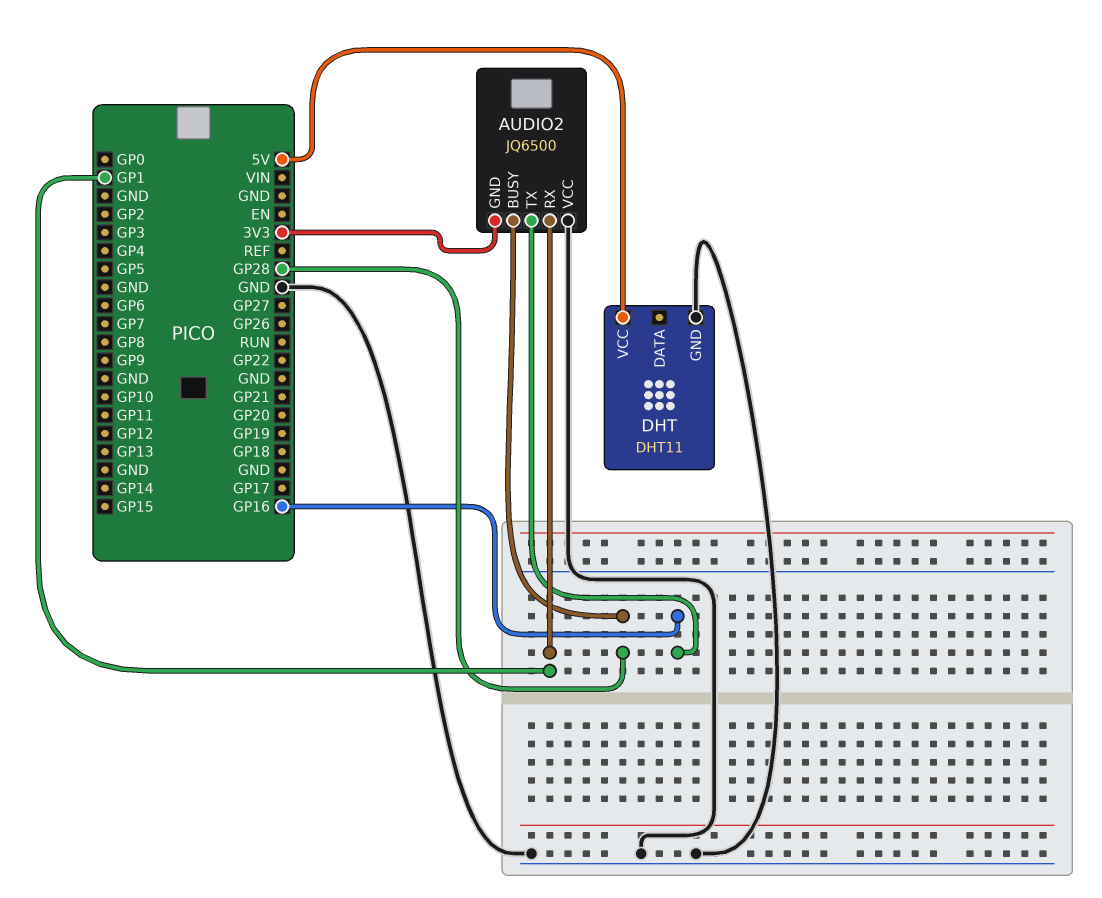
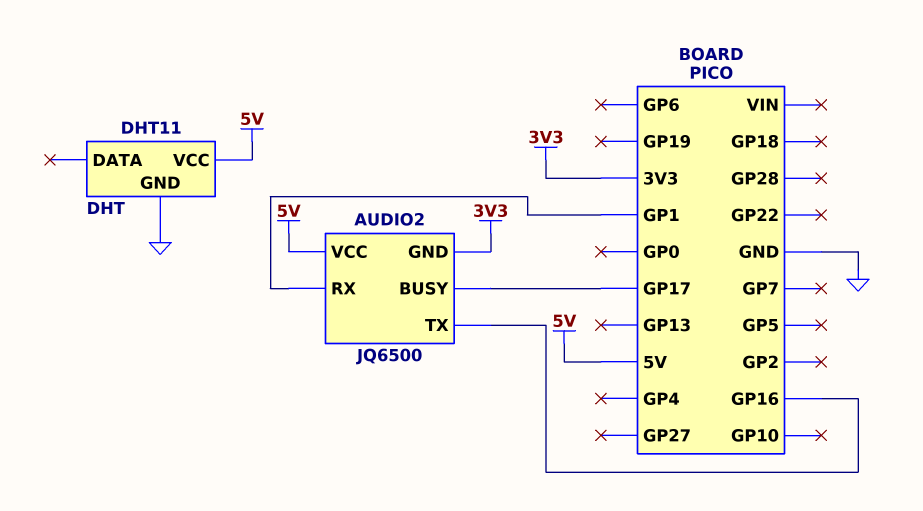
AUDIO2 pin BUSY: GP28 -> GP17
AUDIO2 pin VCC: GND -> 5V

